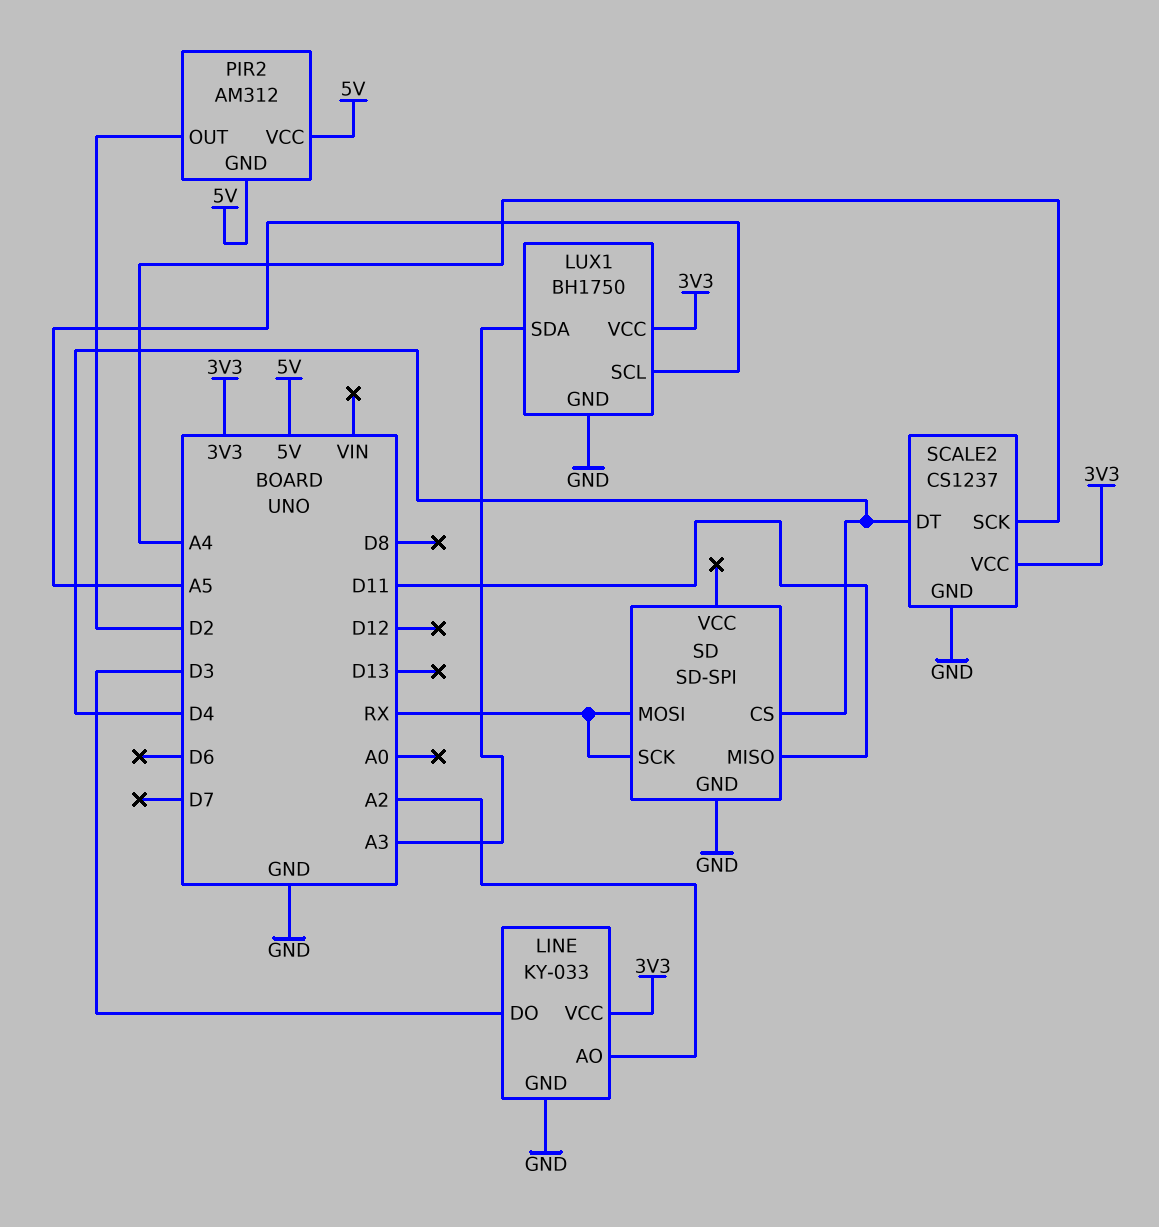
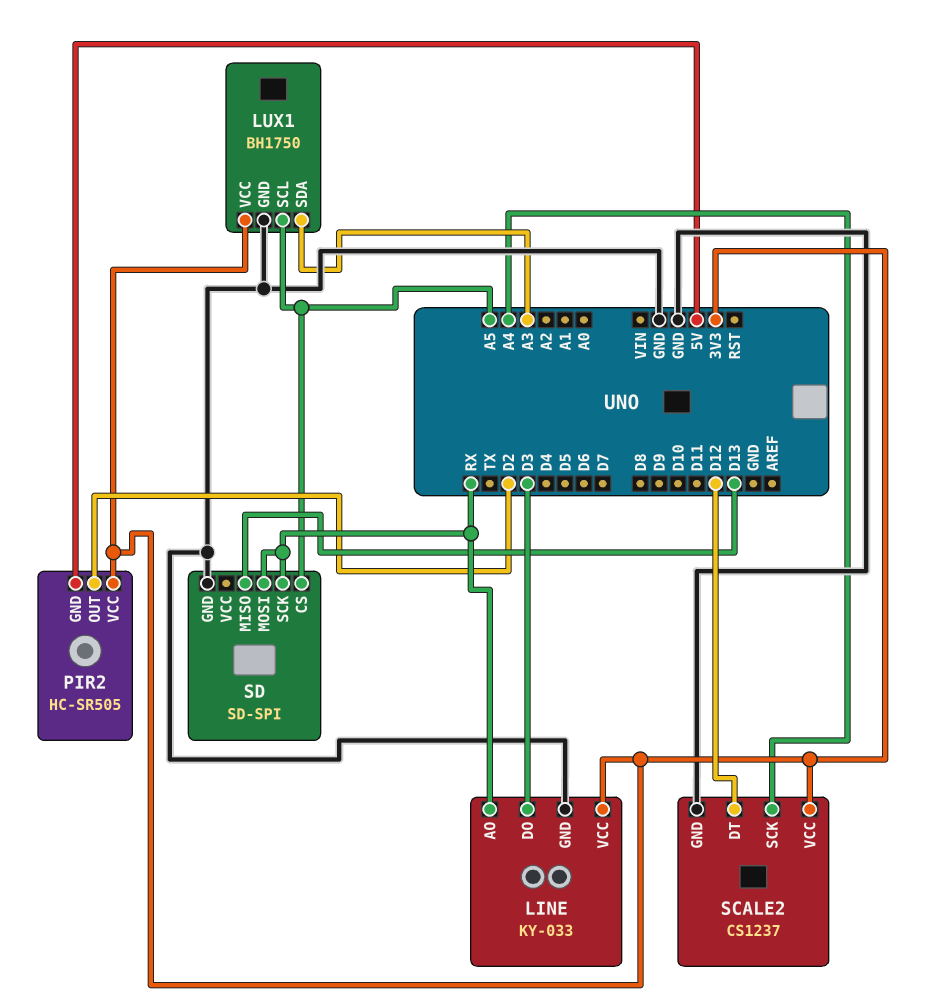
LINE pin AO: A2 -> RX
PIR2: AM312 -> HC-SR505
PIR2 pin VCC: 5V -> 3V3
SCALE2 pin DT: D4 -> D12
SD pin CS: D4 -> A5
SD pin MISO: D11 -> D13

